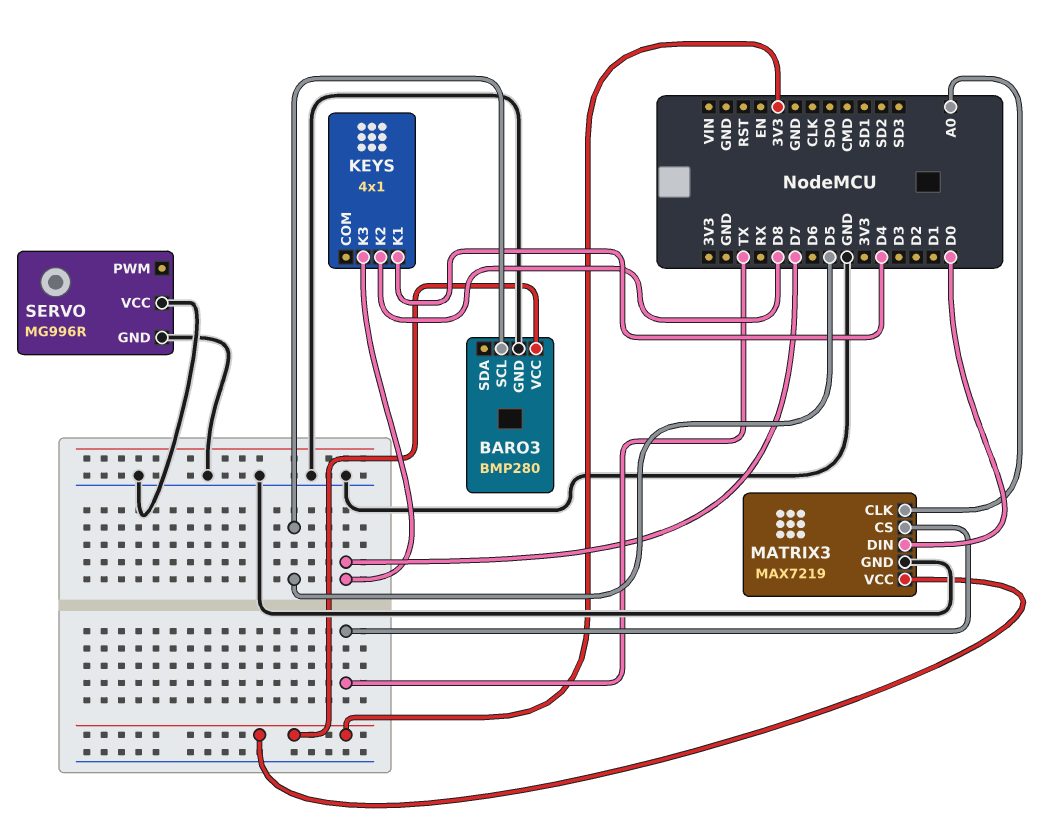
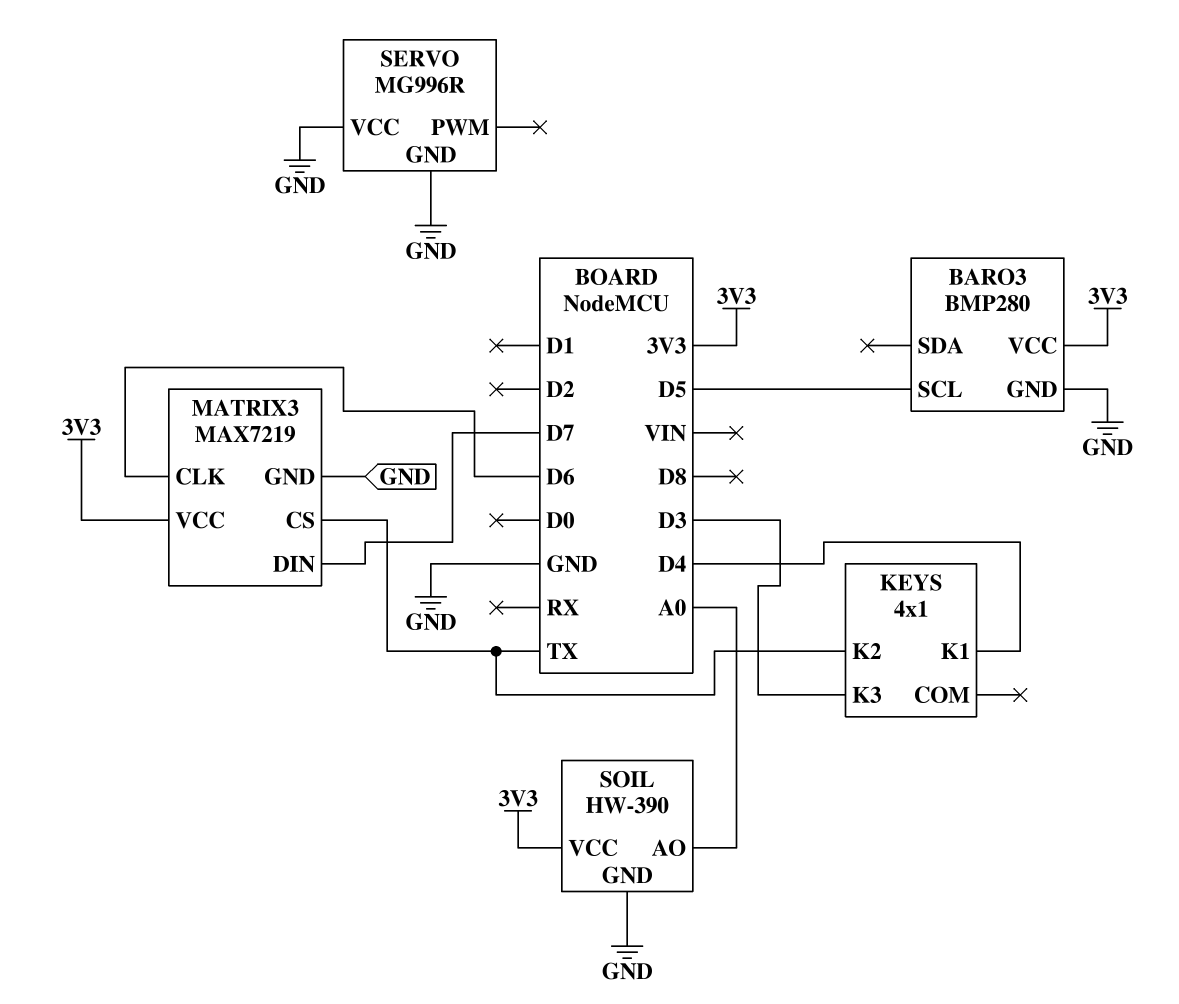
KEYS pin K2: D8 -> TX
KEYS pin K3: D7 -> D3
MATRIX3 pin CLK: A0 -> D6
MATRIX3 pin DIN: D0 -> D7
SOIL: none -> HW-390
SOIL pin AO: none -> A0
SOIL pin GND: none -> GND
SOIL pin VCC: none -> 3V3

